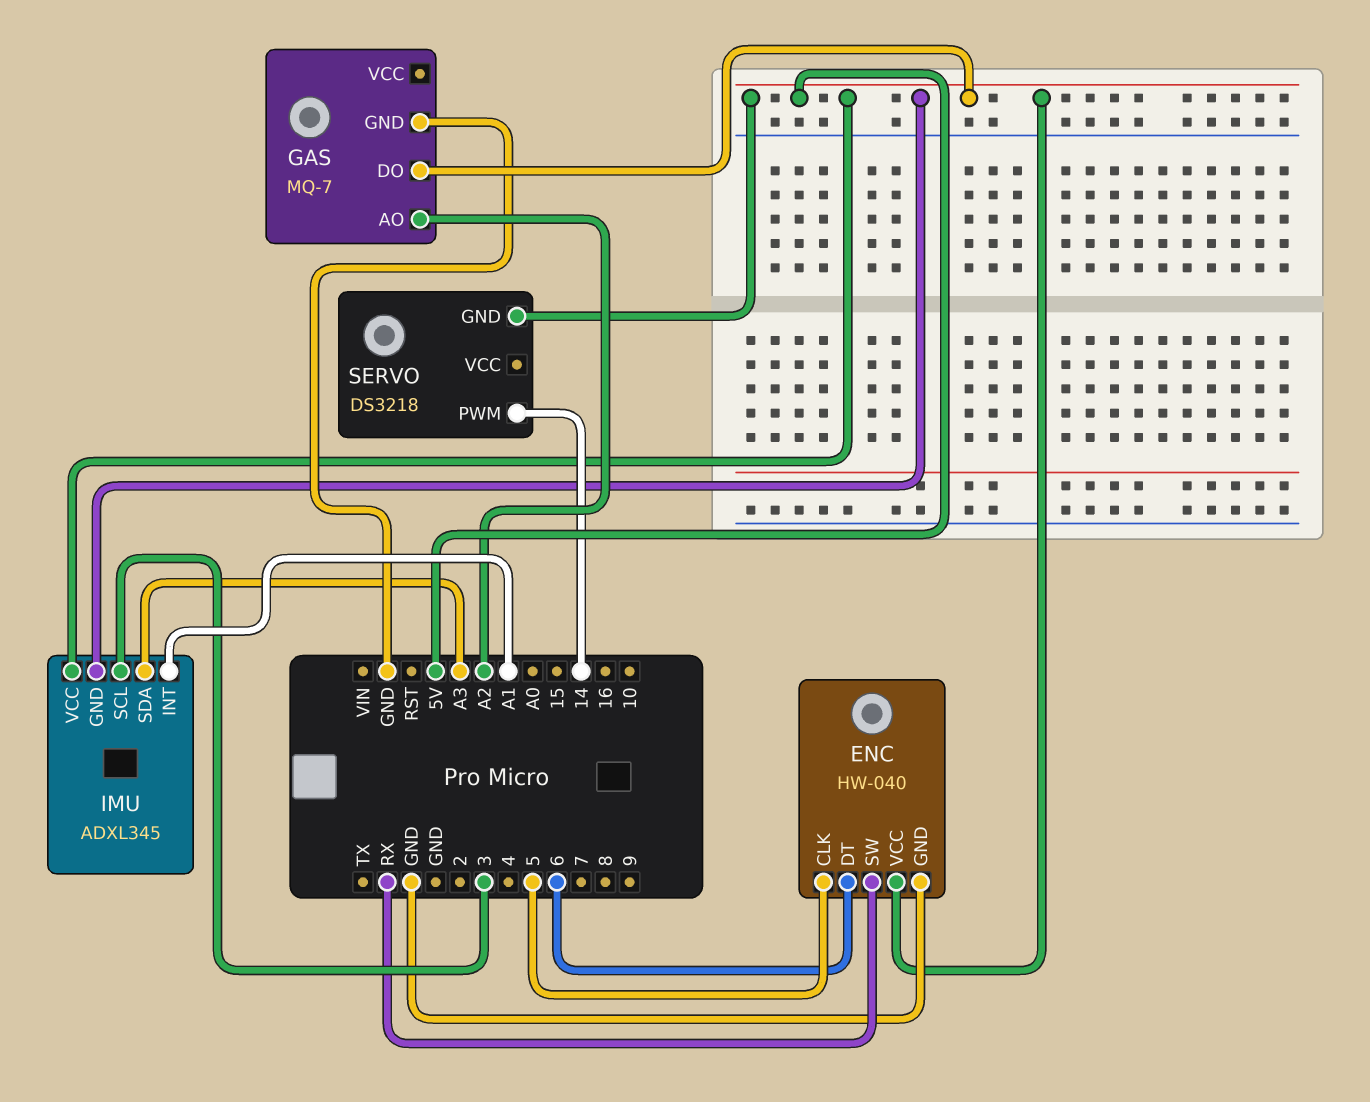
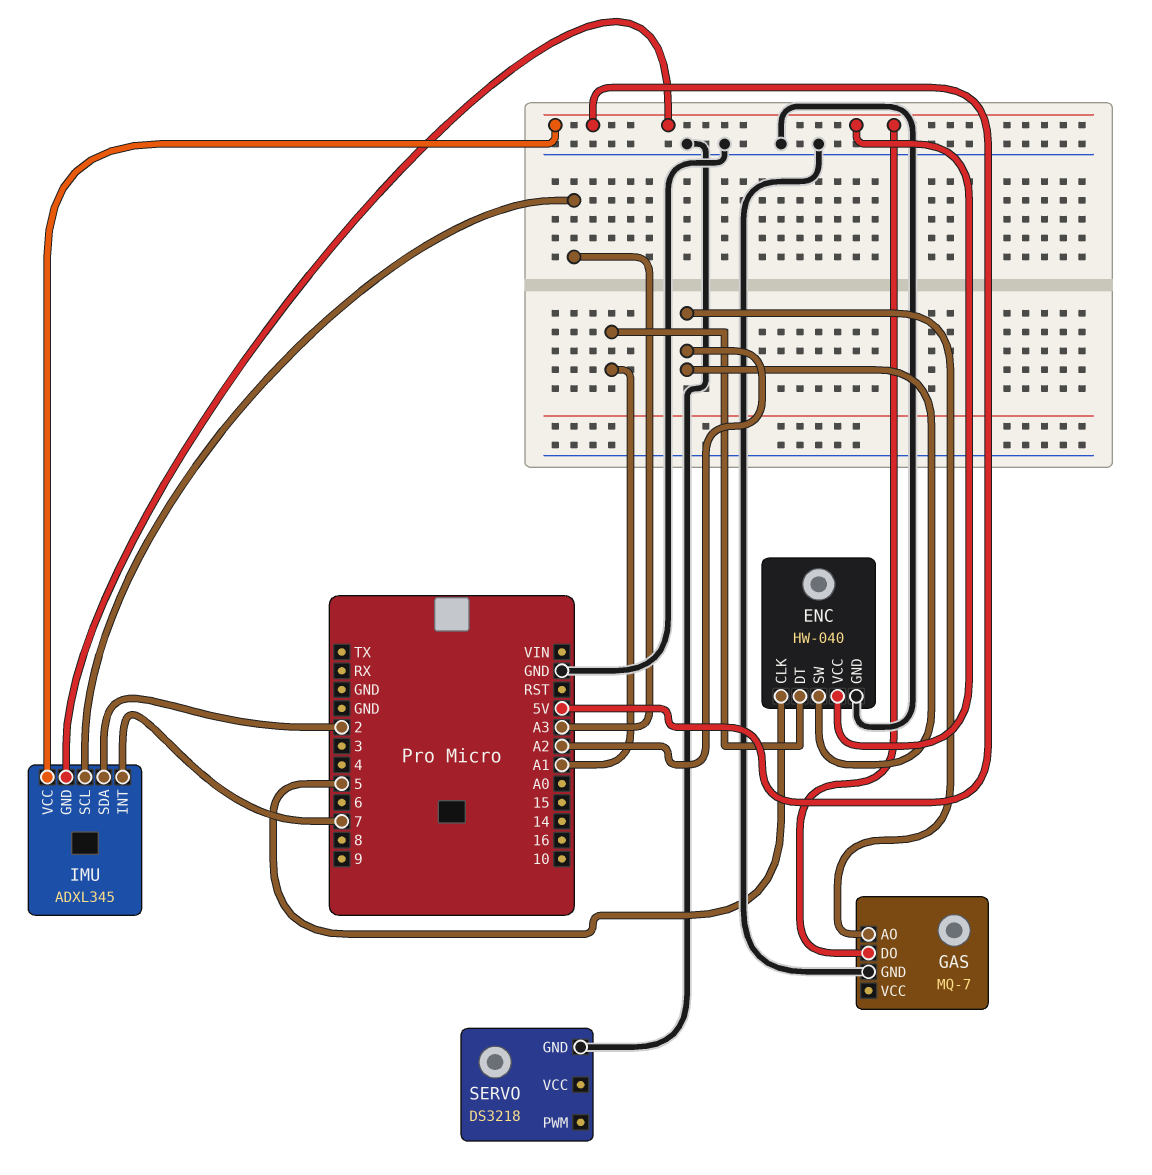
ENC pin DT: 6 -> A1
ENC pin SW: RX -> A2
IMU pin INT: A1 -> 7
IMU pin SCL: 3 -> A3
IMU pin SDA: A3 -> 2
SERVO pin GND: 5V -> GND
SERVO pin PWM: 14 -> none

